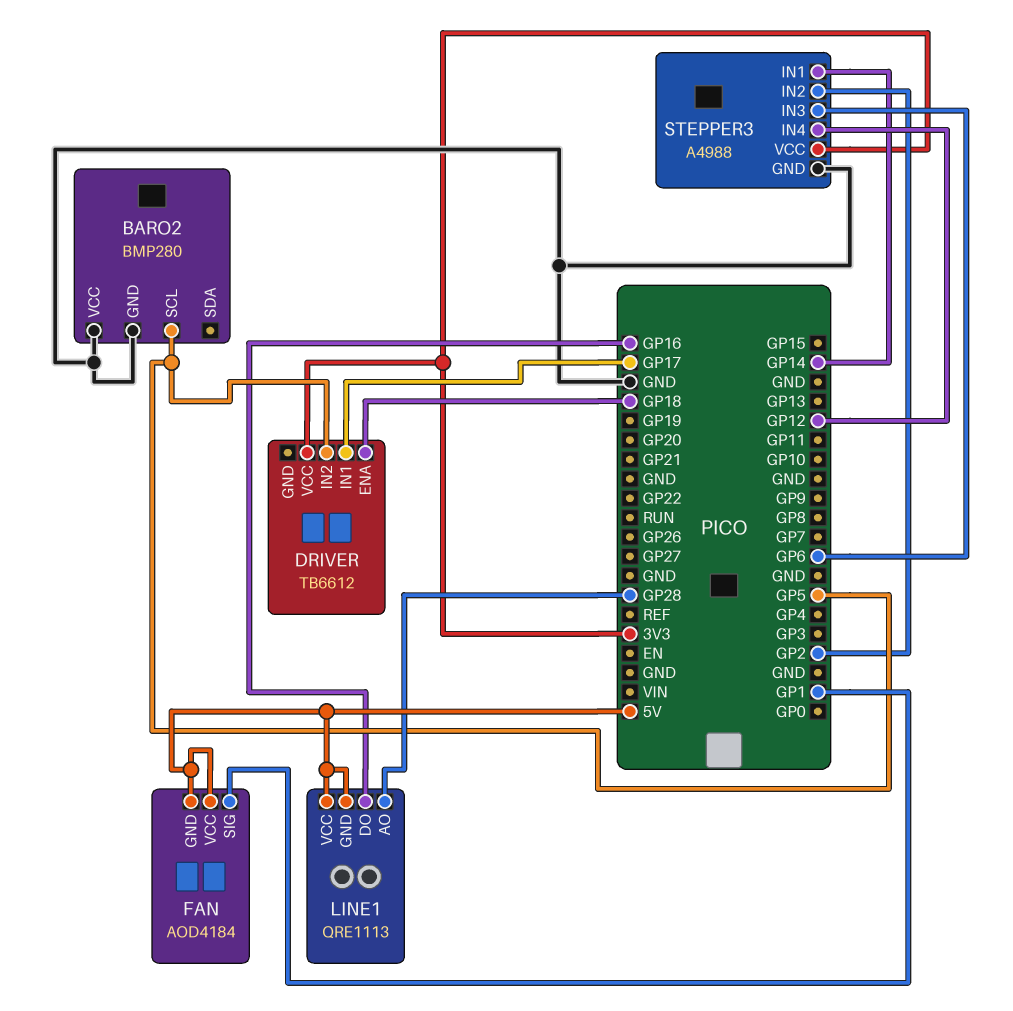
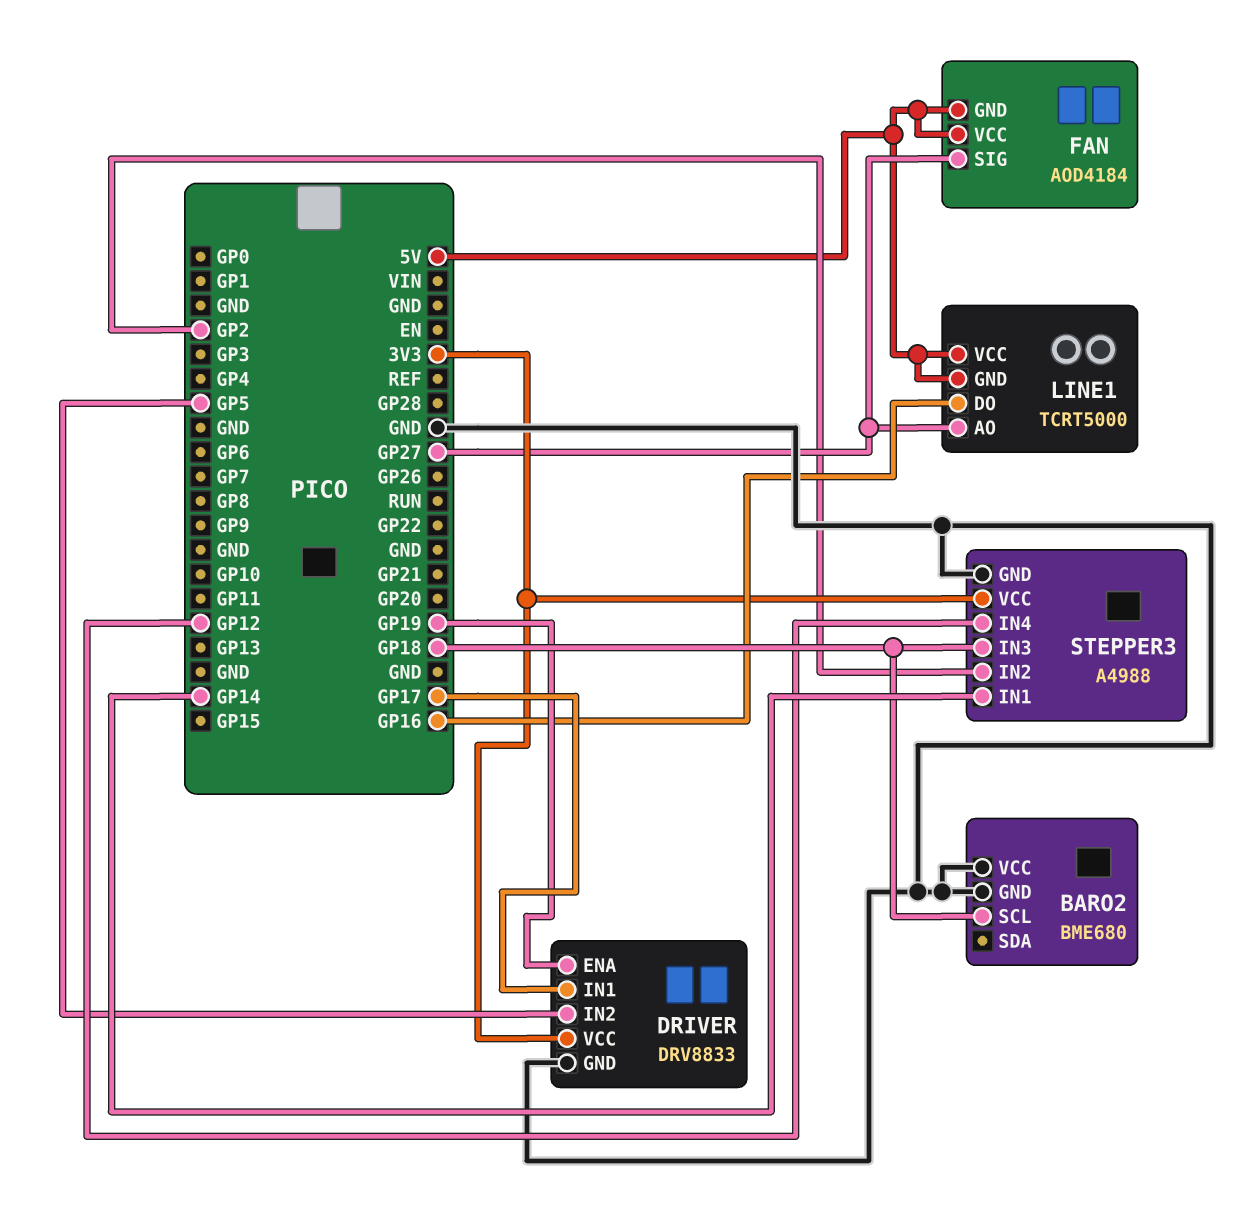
BARO2: BMP280 -> BME680
BARO2 pin SCL: GP5 -> GP18
DRIVER: TB6612 -> DRV8833
DRIVER pin ENA: GP18 -> GP19
DRIVER pin GND: none -> GND
FAN pin SIG: GP1 -> GP27
LINE1: QRE1113 -> TCRT5000
LINE1 pin AO: GP28 -> GP27
STEPPER3 pin IN3: GP6 -> GP18

